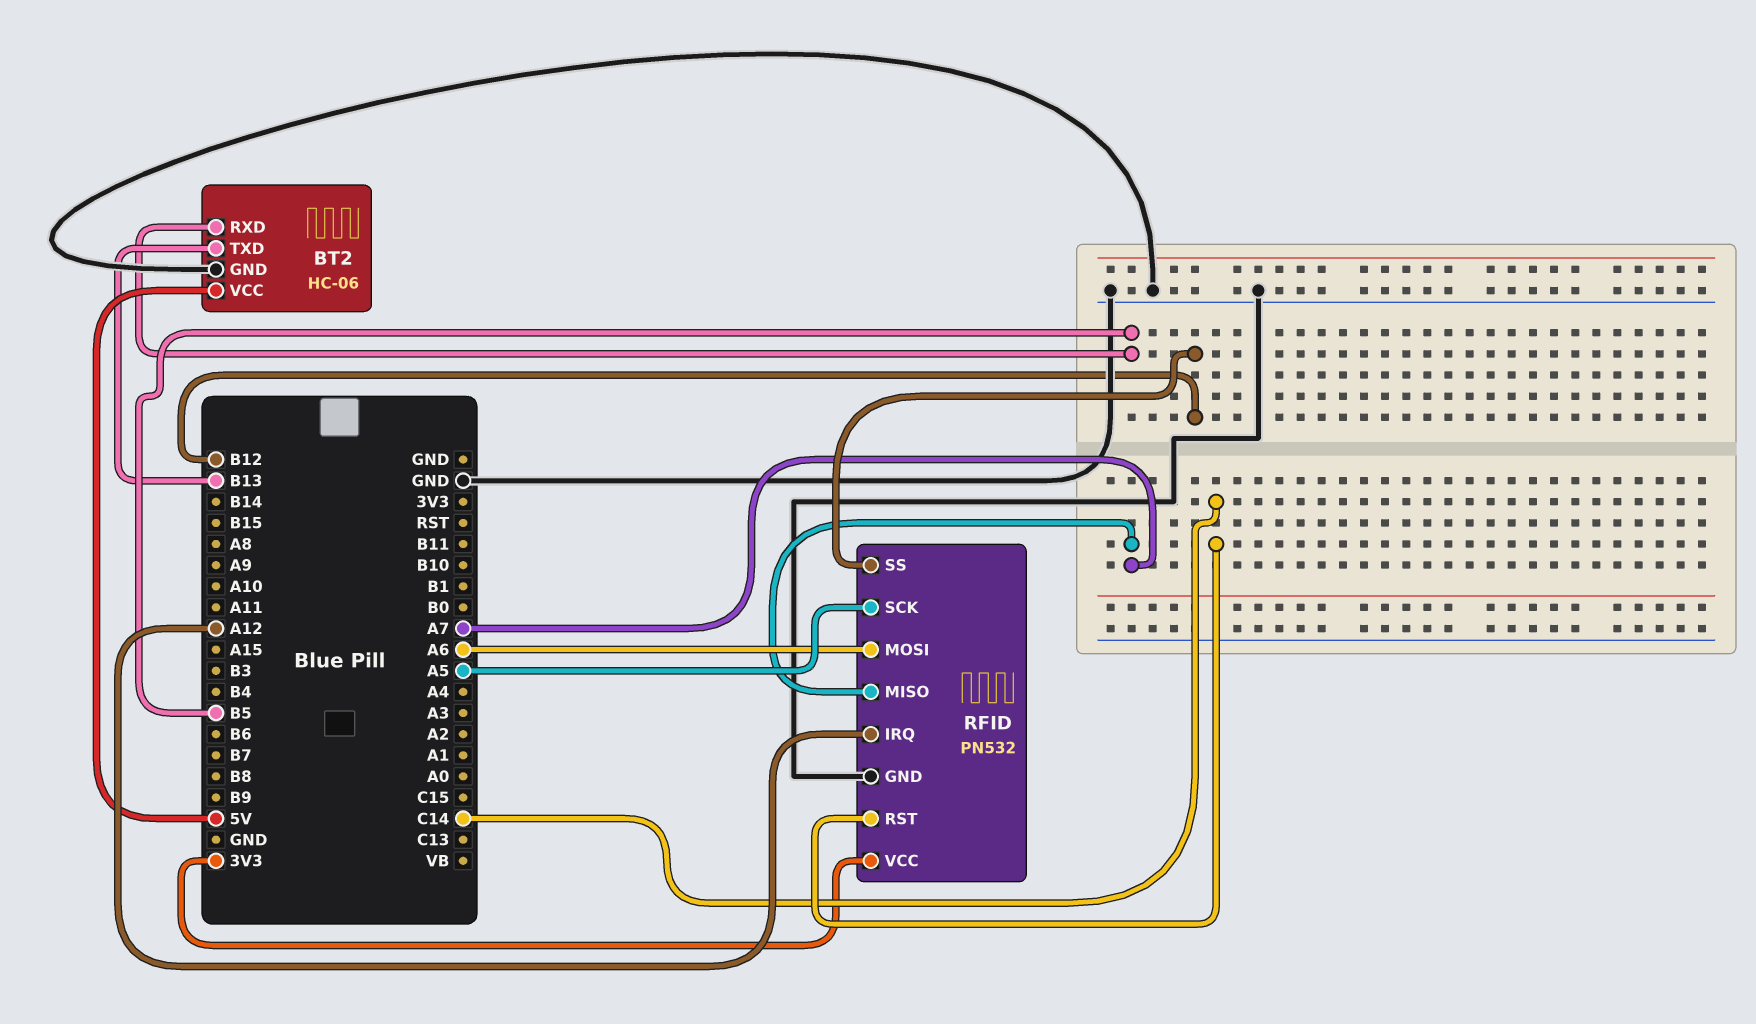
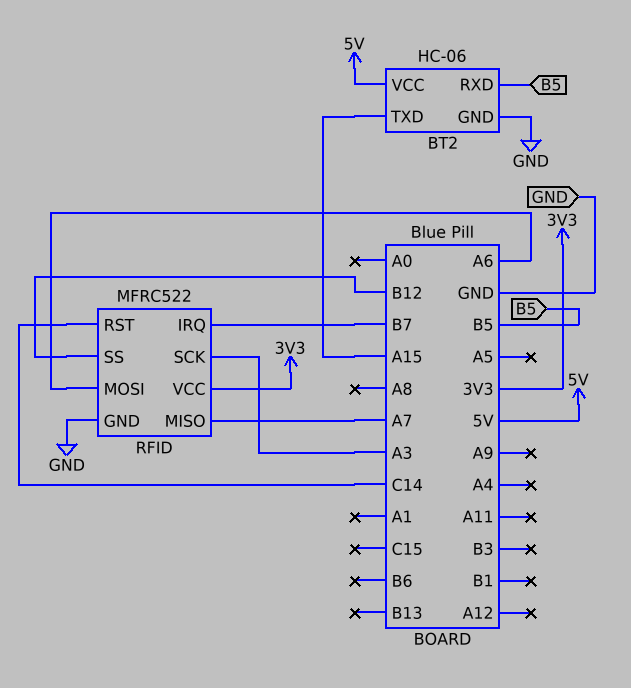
BT2 pin TXD: B13 -> A15
RFID: PN532 -> MFRC522
RFID pin IRQ: A12 -> B7
RFID pin SCK: A5 -> A3

